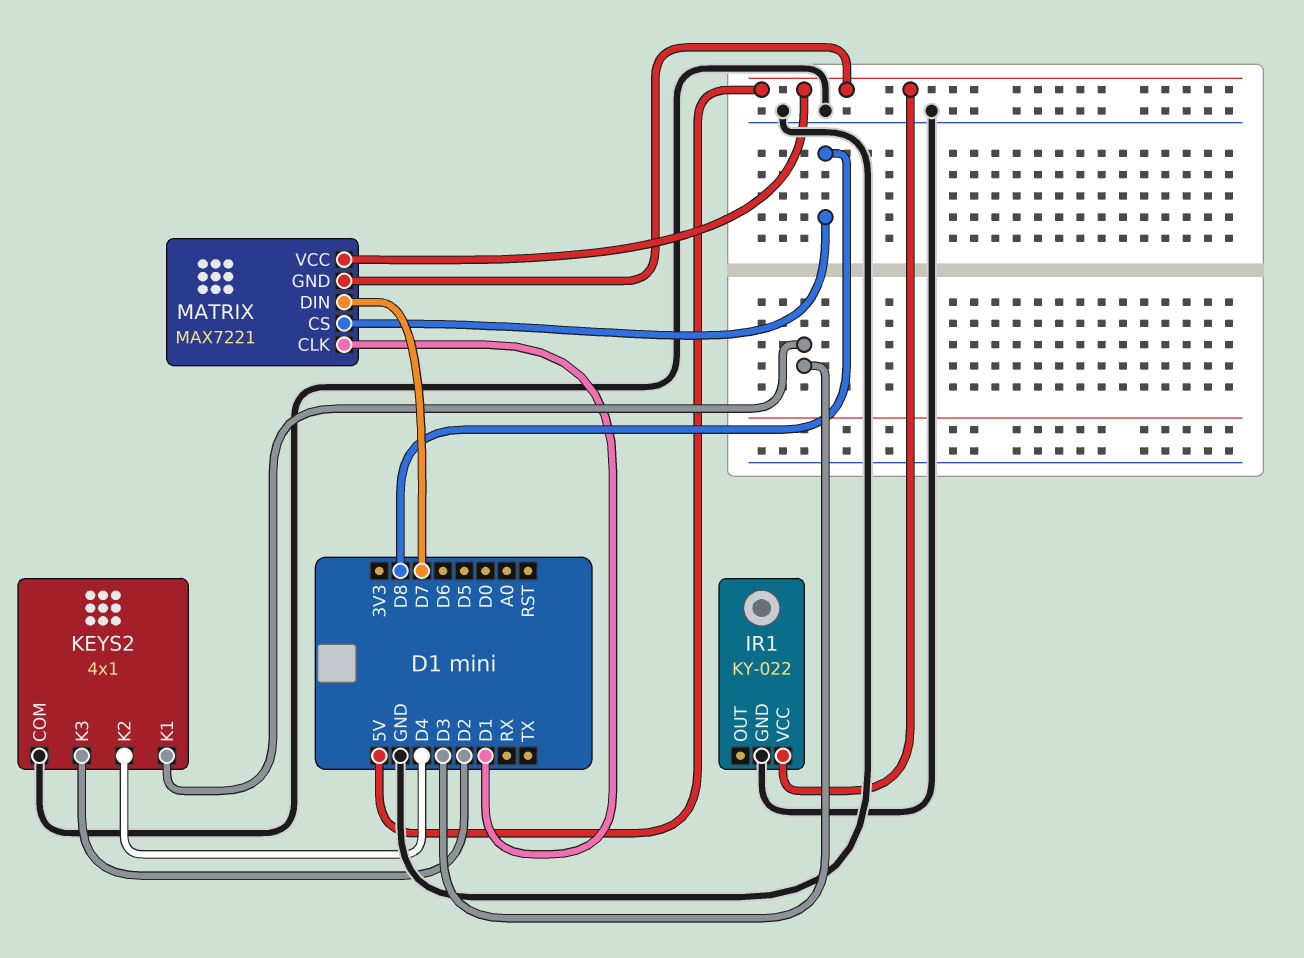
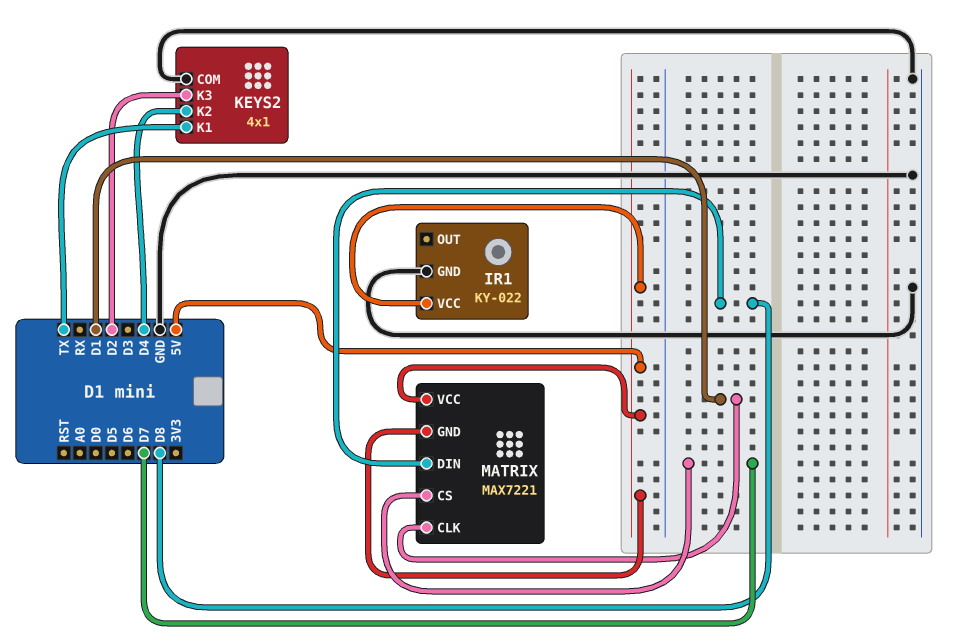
KEYS2 pin K1: D3 -> TX
MATRIX pin CS: D8 -> D7
MATRIX pin DIN: D7 -> D8

